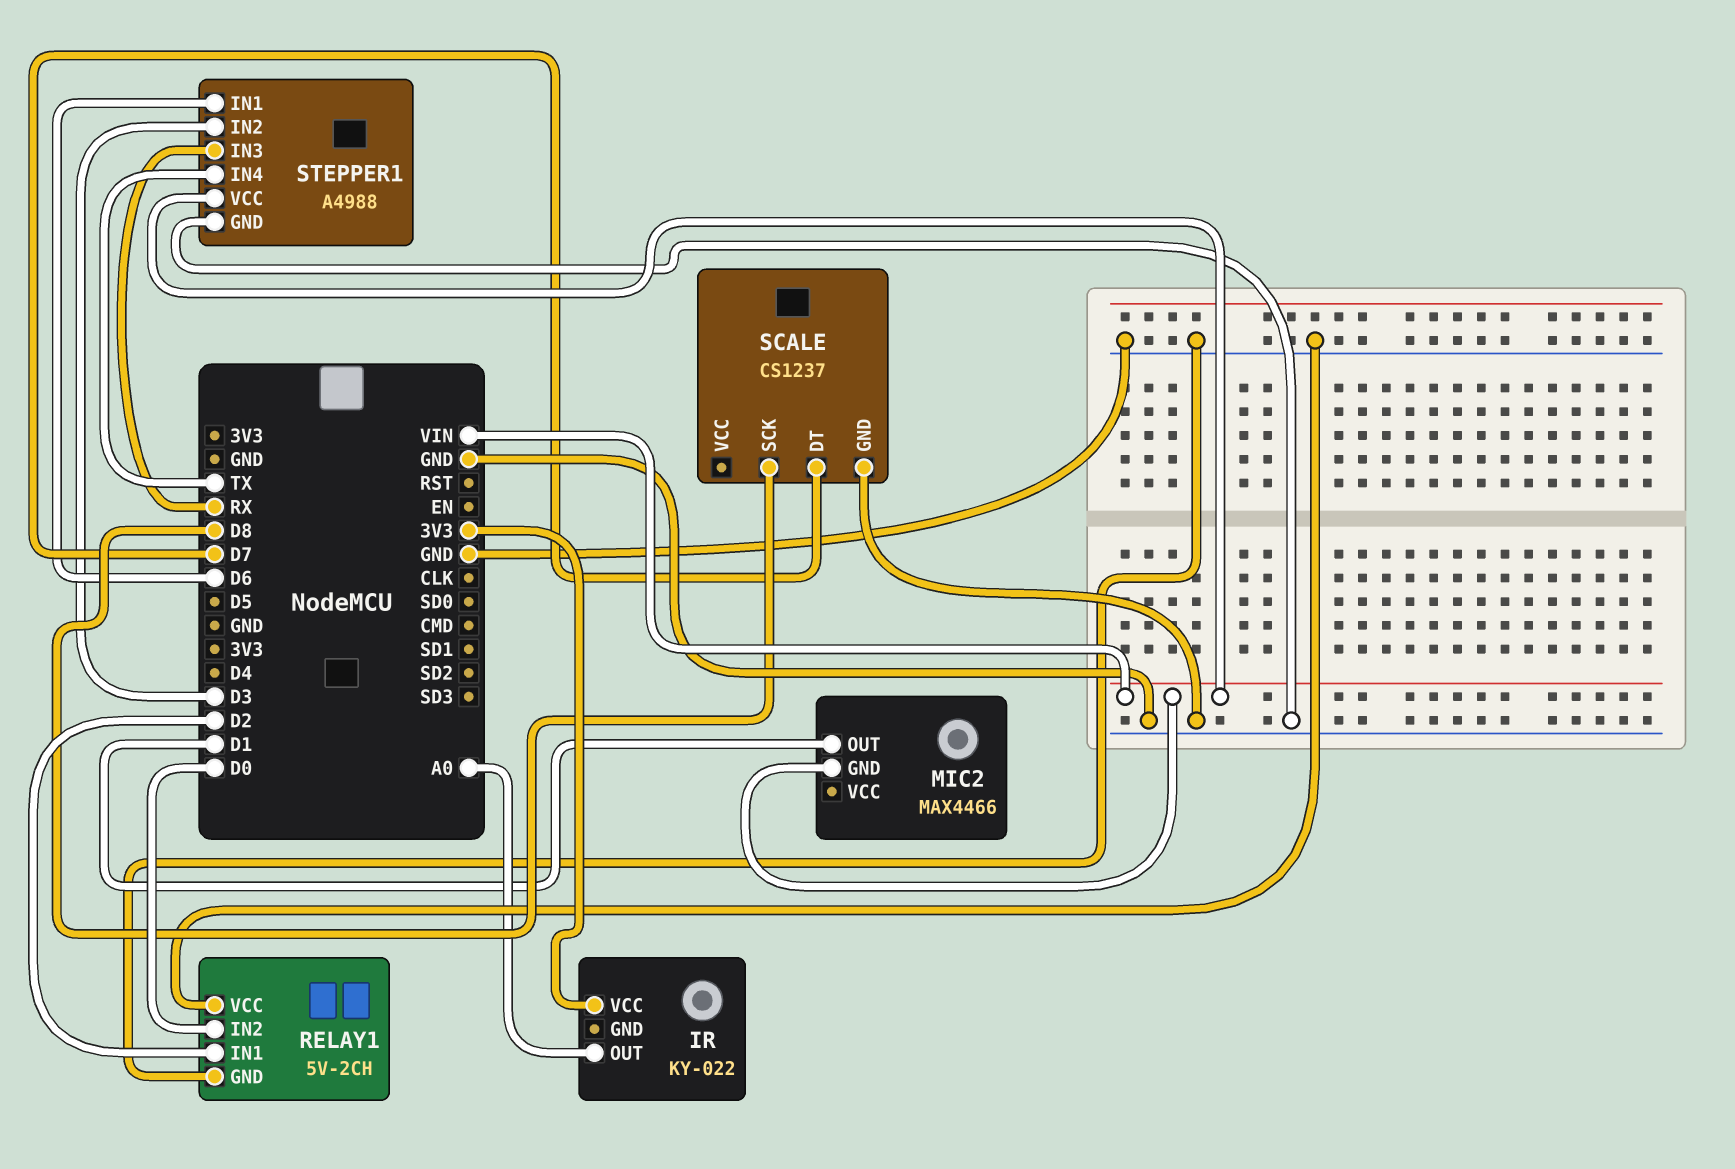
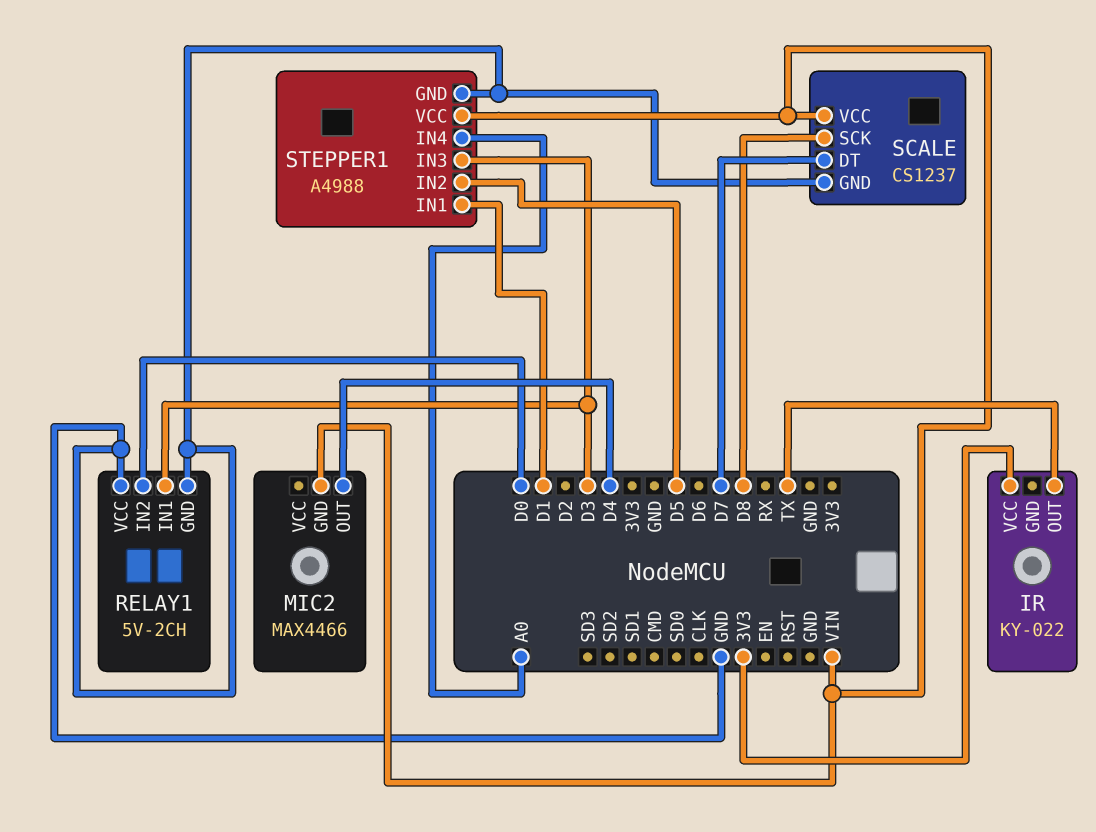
IR pin OUT: A0 -> TX
MIC2 pin OUT: D1 -> D4
RELAY1 pin IN1: D2 -> D3
SCALE pin VCC: none -> VIN
STEPPER1 pin IN1: D6 -> D1
STEPPER1 pin IN2: D3 -> D5
STEPPER1 pin IN3: RX -> D3
STEPPER1 pin IN4: TX -> A0

